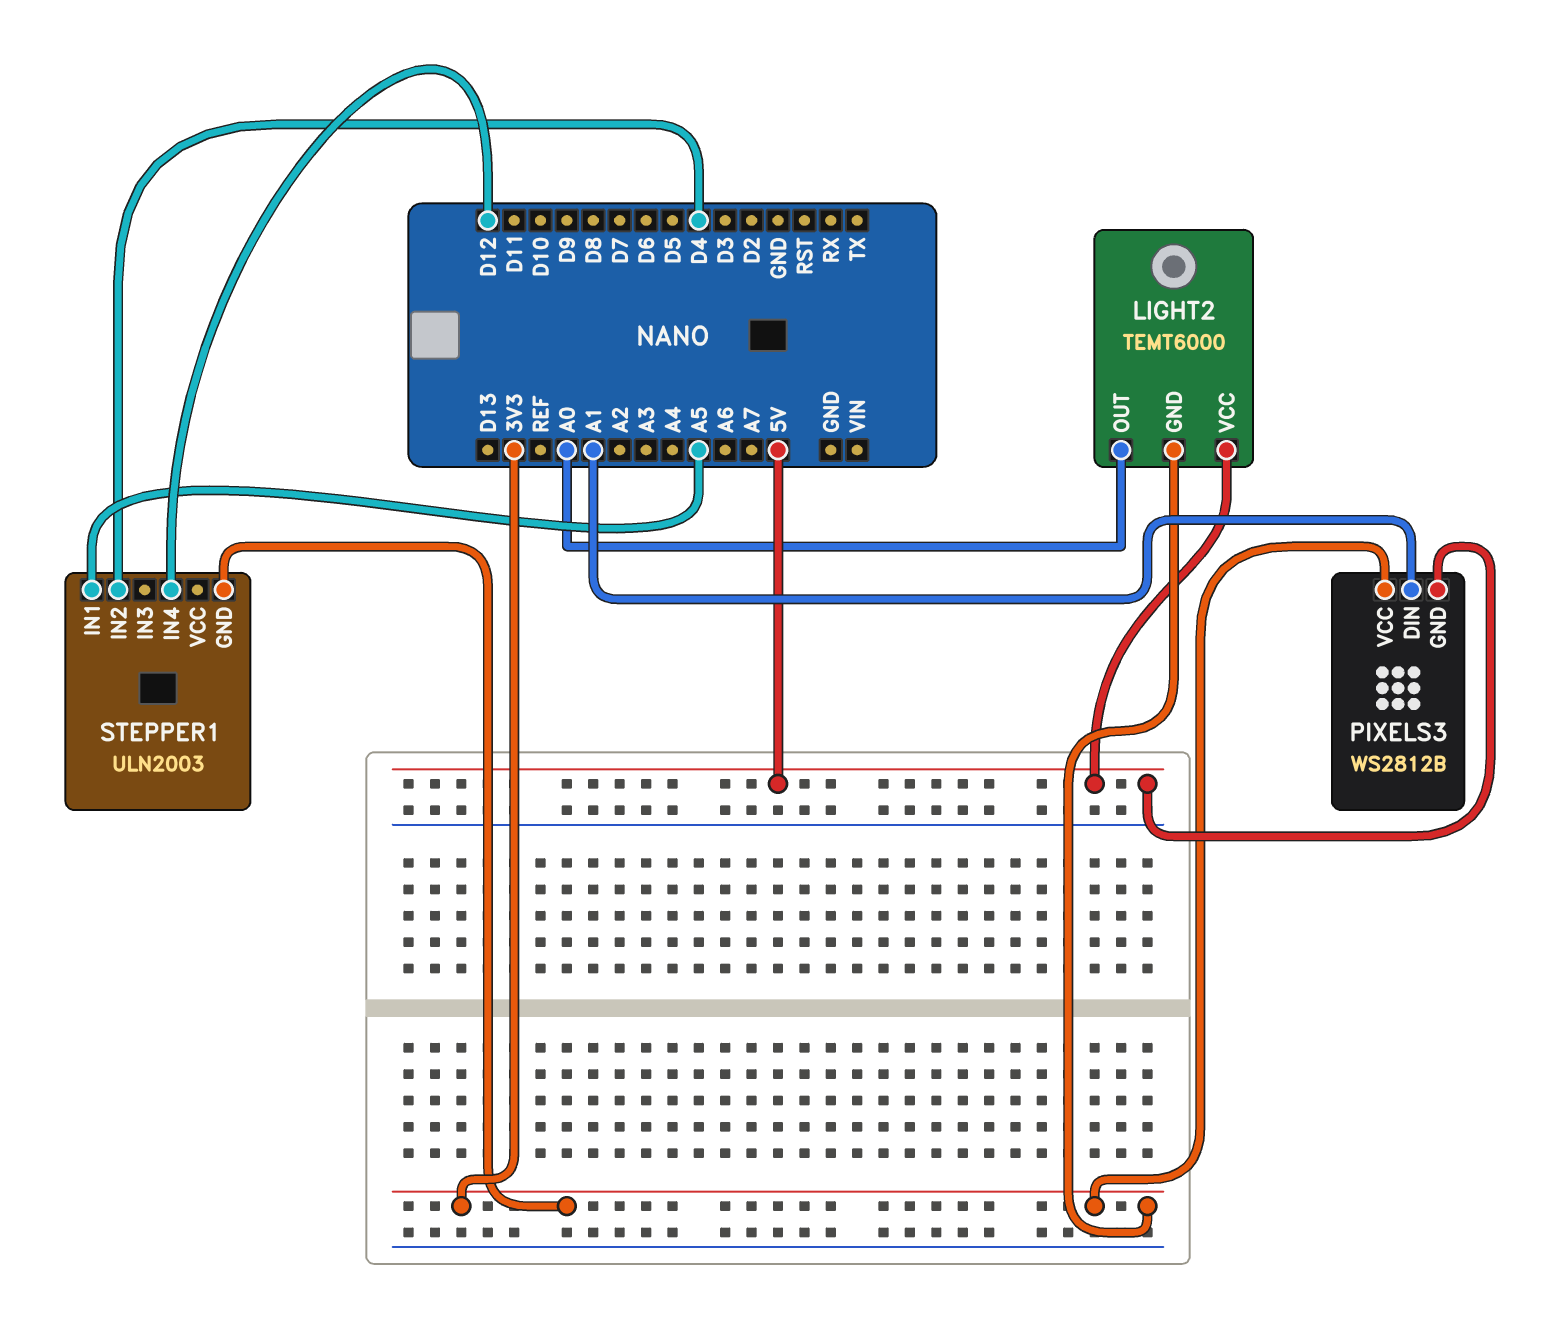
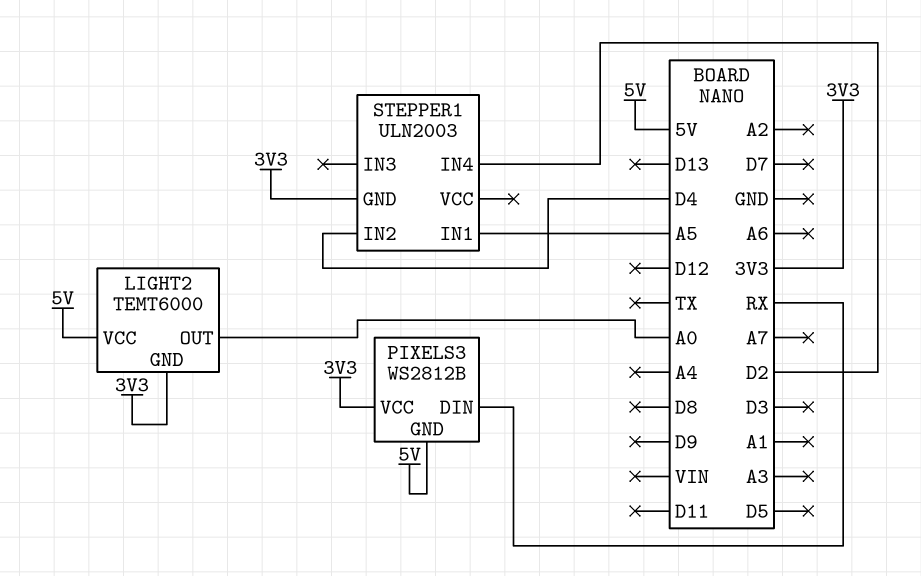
PIXELS3 pin DIN: A1 -> RX
STEPPER1 pin IN4: D12 -> D2

